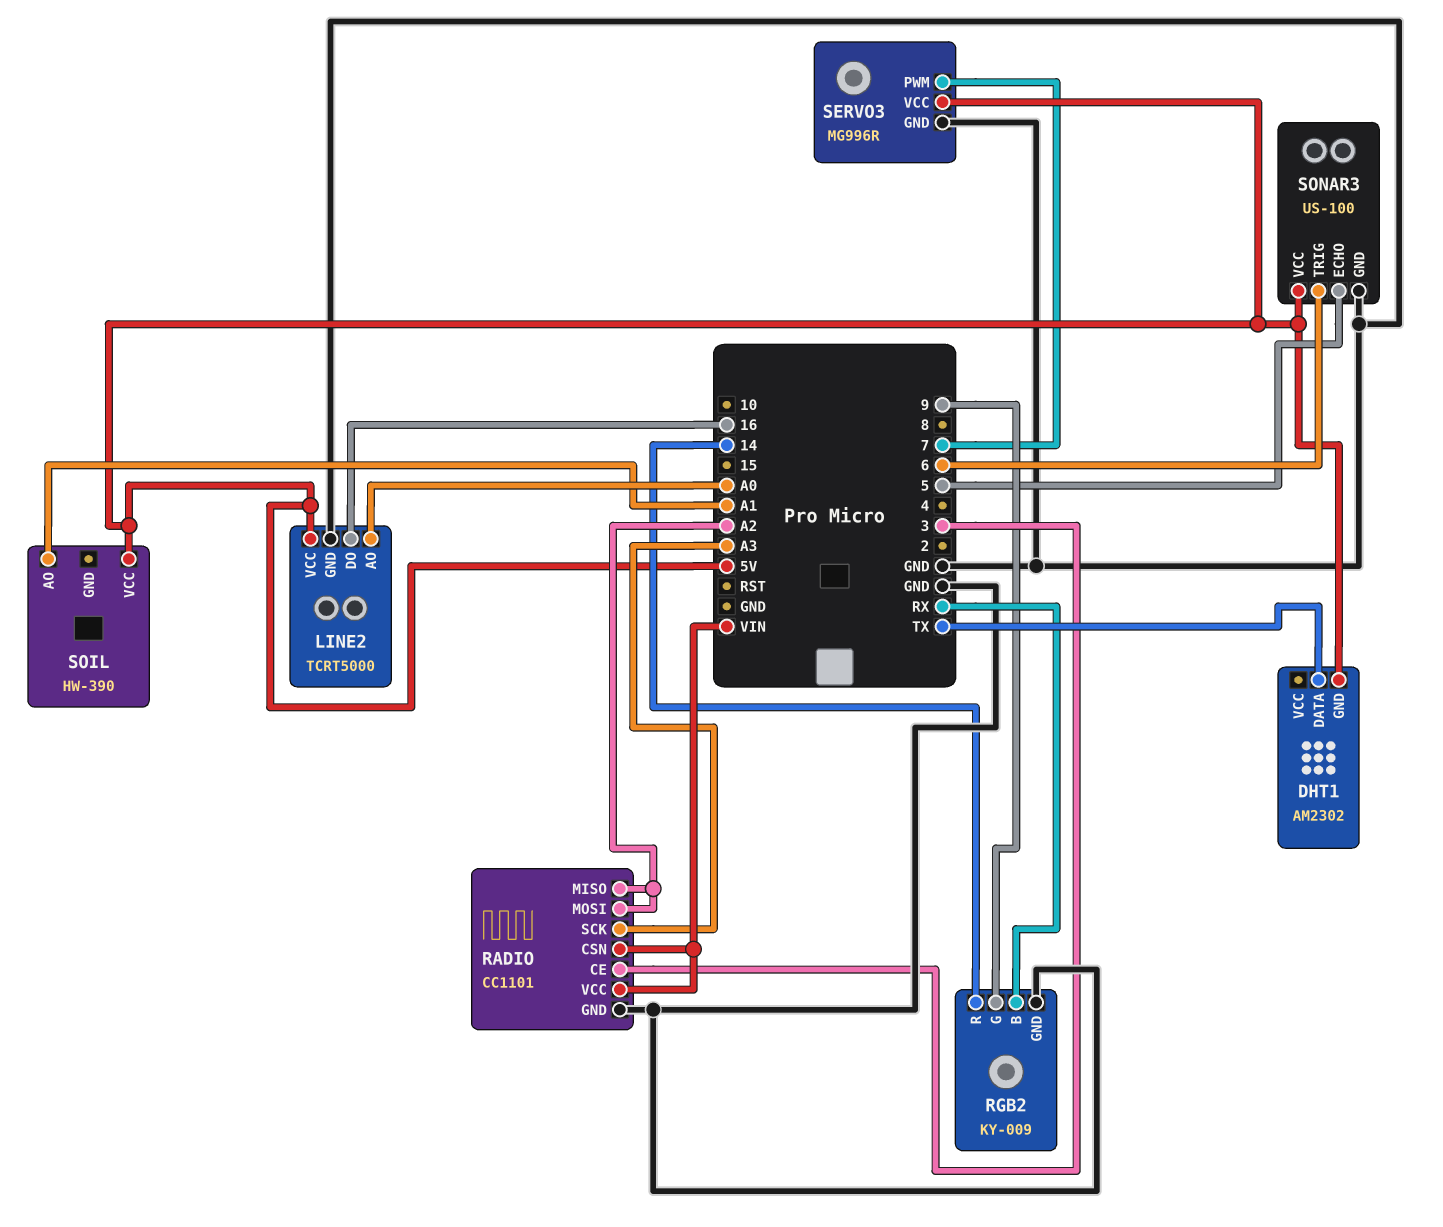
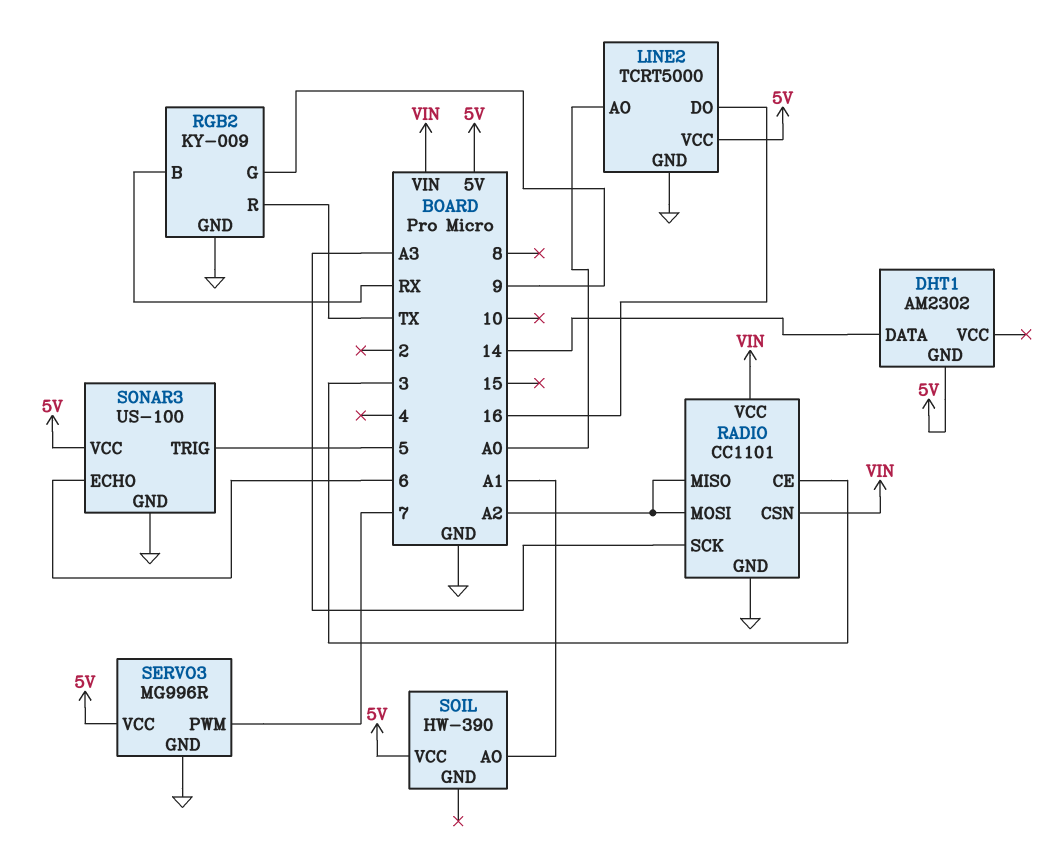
DHT1 pin DATA: TX -> 14
RGB2 pin R: 14 -> TX
SONAR3 pin ECHO: 5 -> 6
SONAR3 pin TRIG: 6 -> 5

